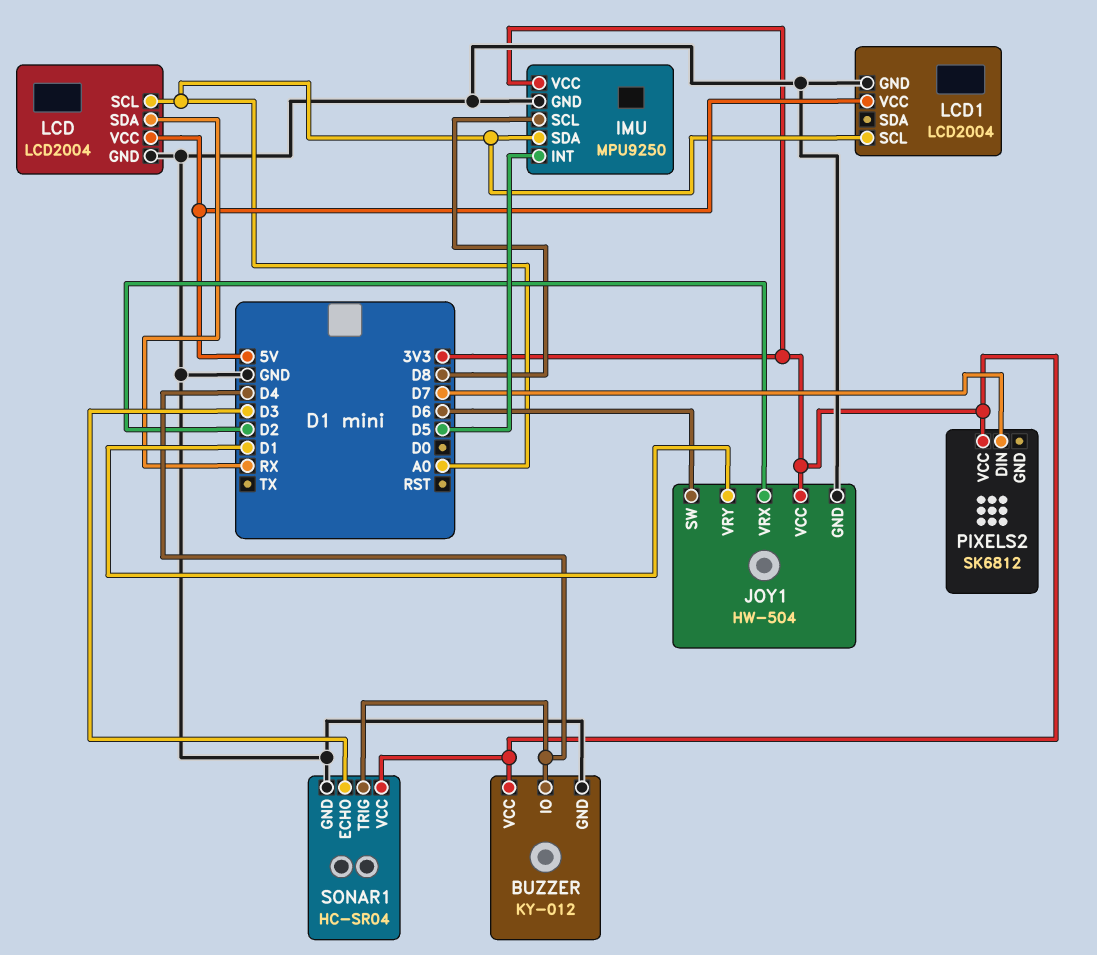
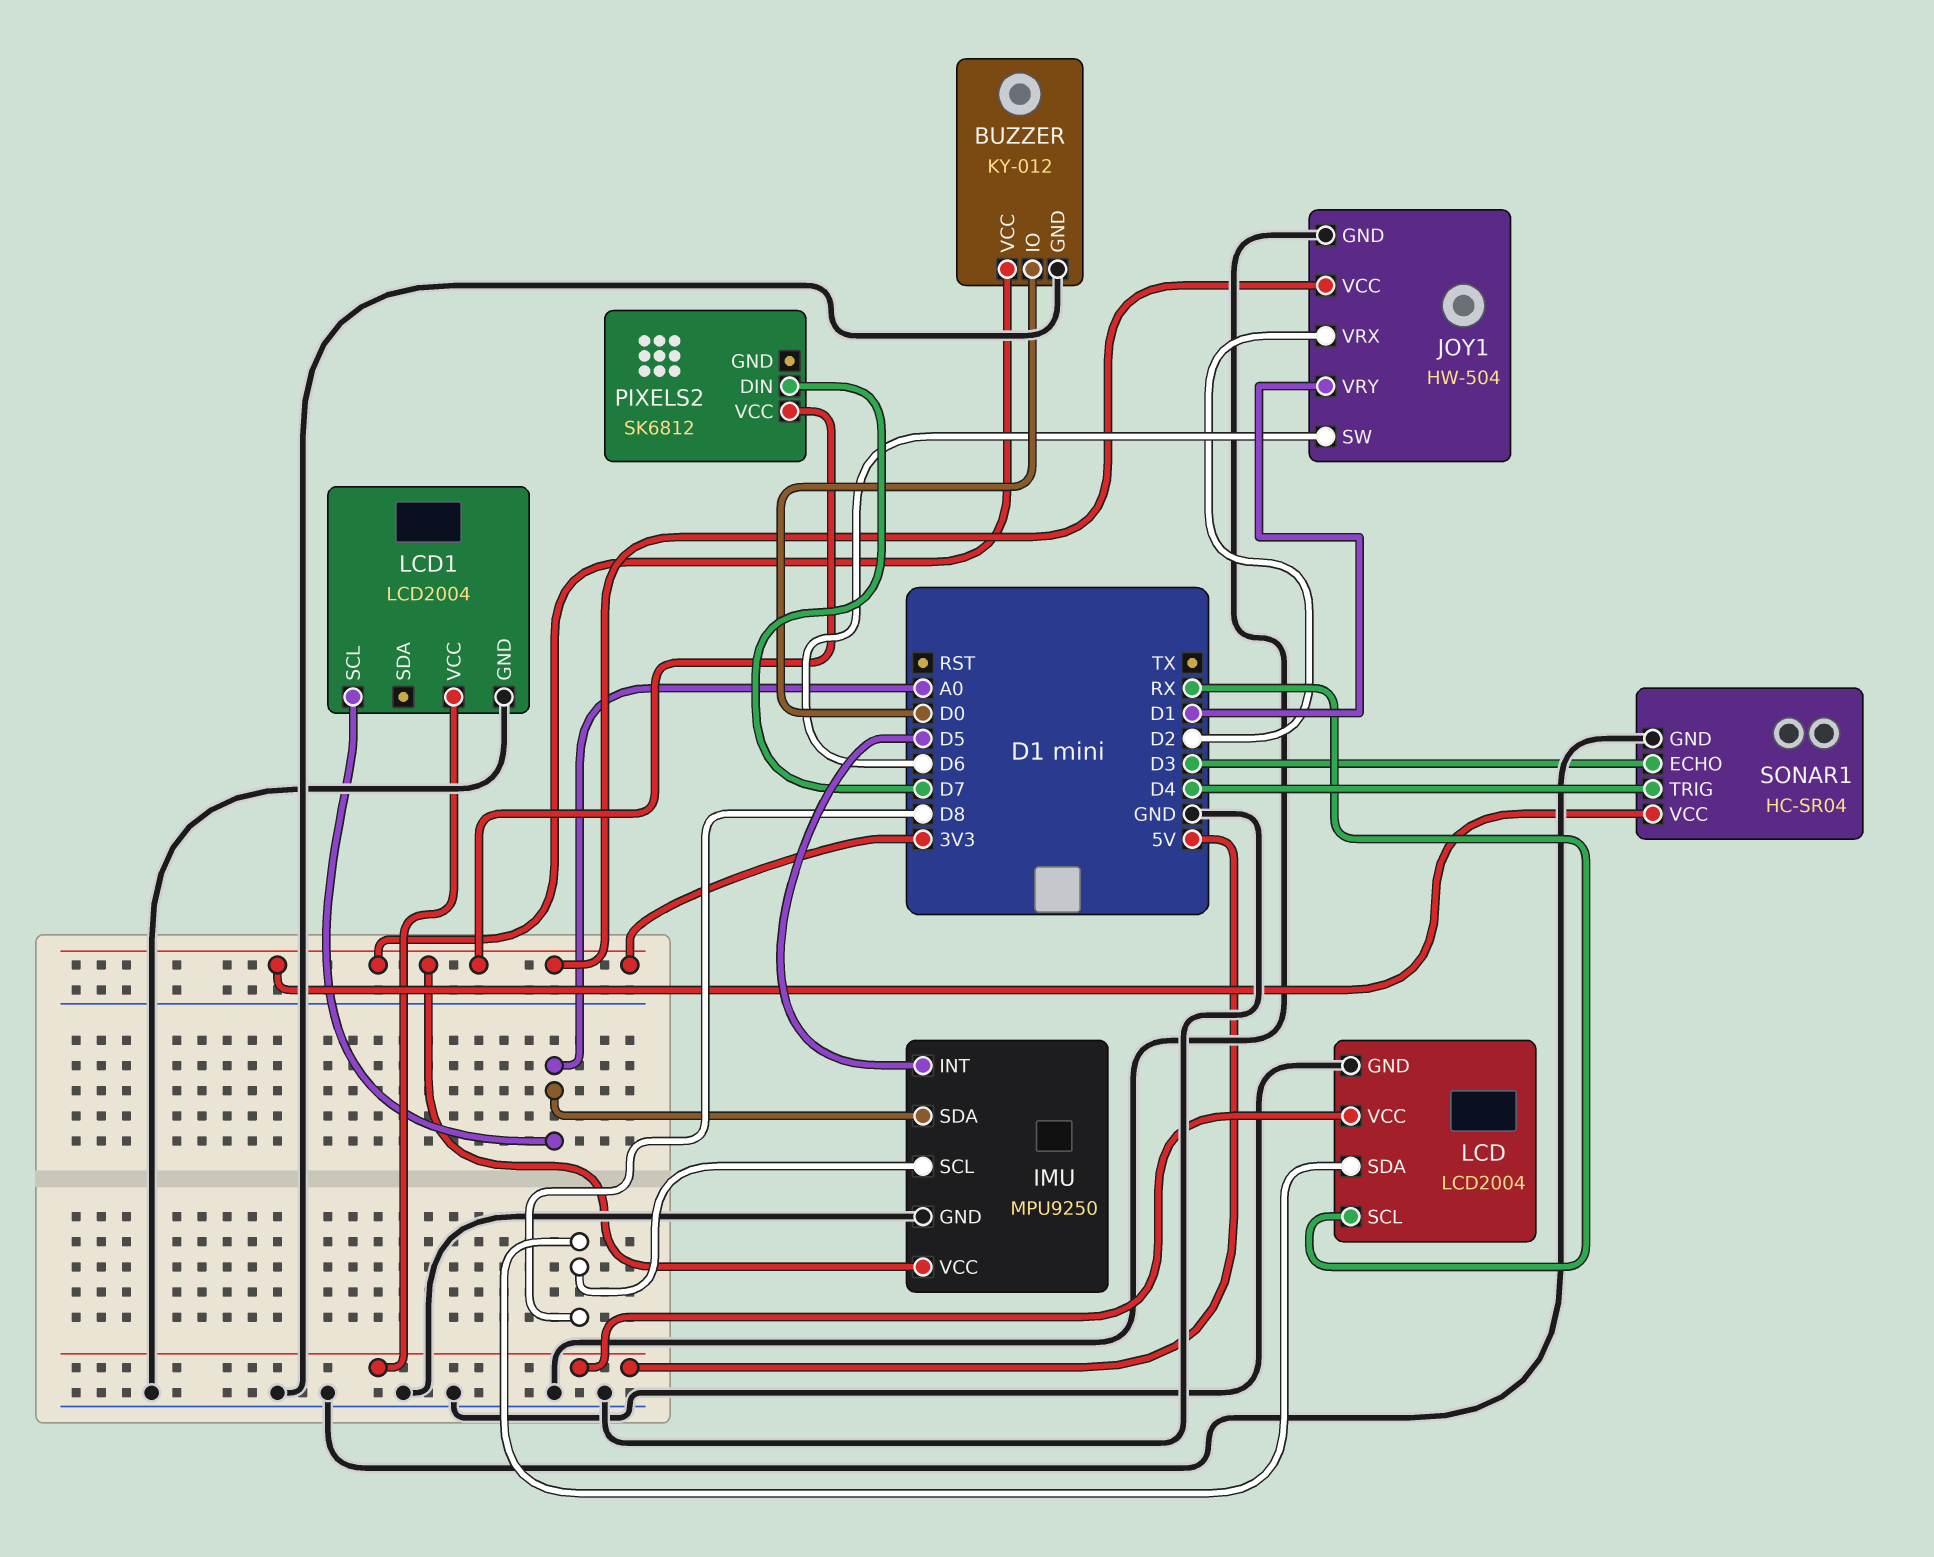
BUZZER pin IO: D4 -> D0
LCD pin SCL: A0 -> RX
LCD pin SDA: RX -> D8

